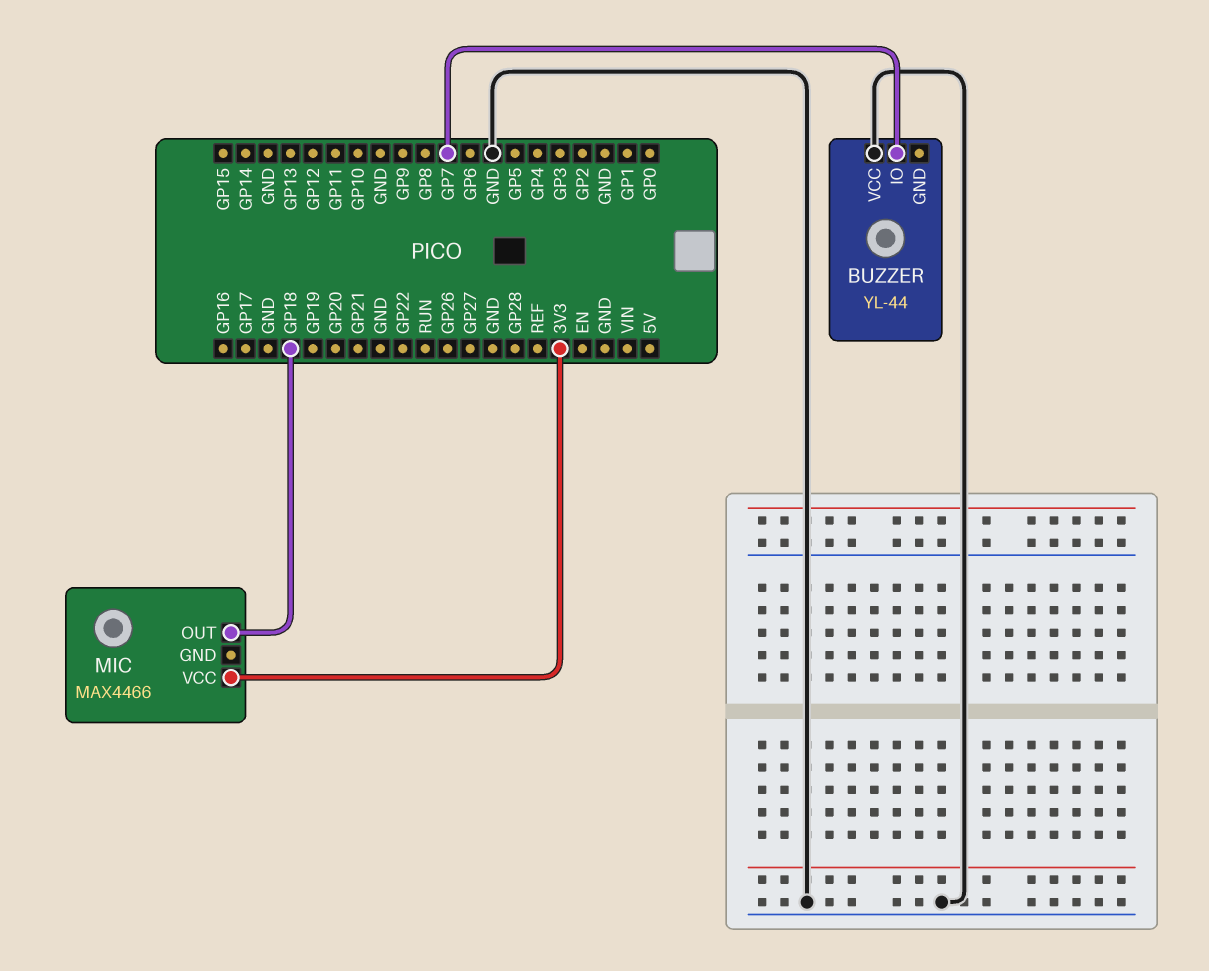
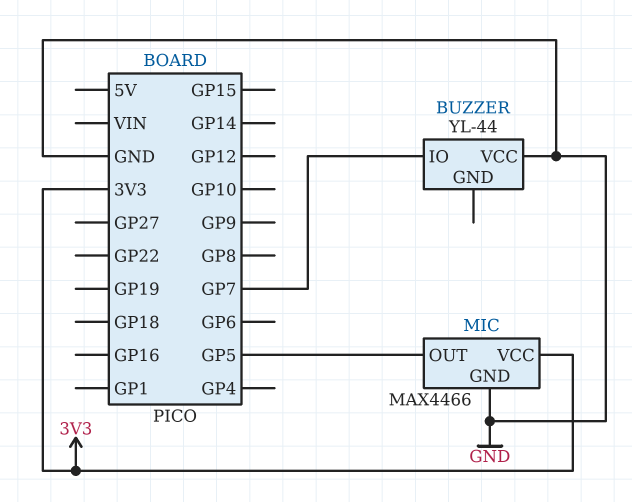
MIC pin GND: none -> GND
MIC pin OUT: GP18 -> GP5

